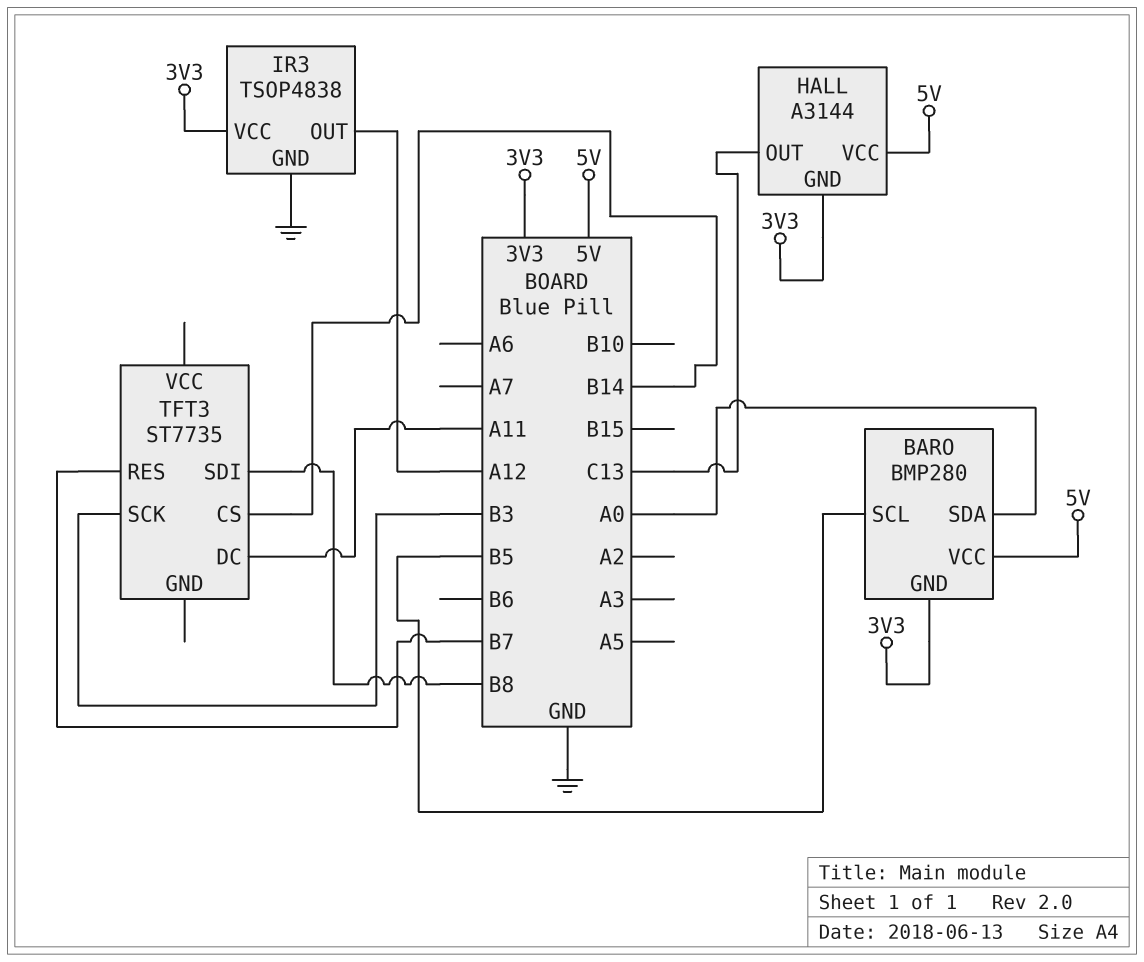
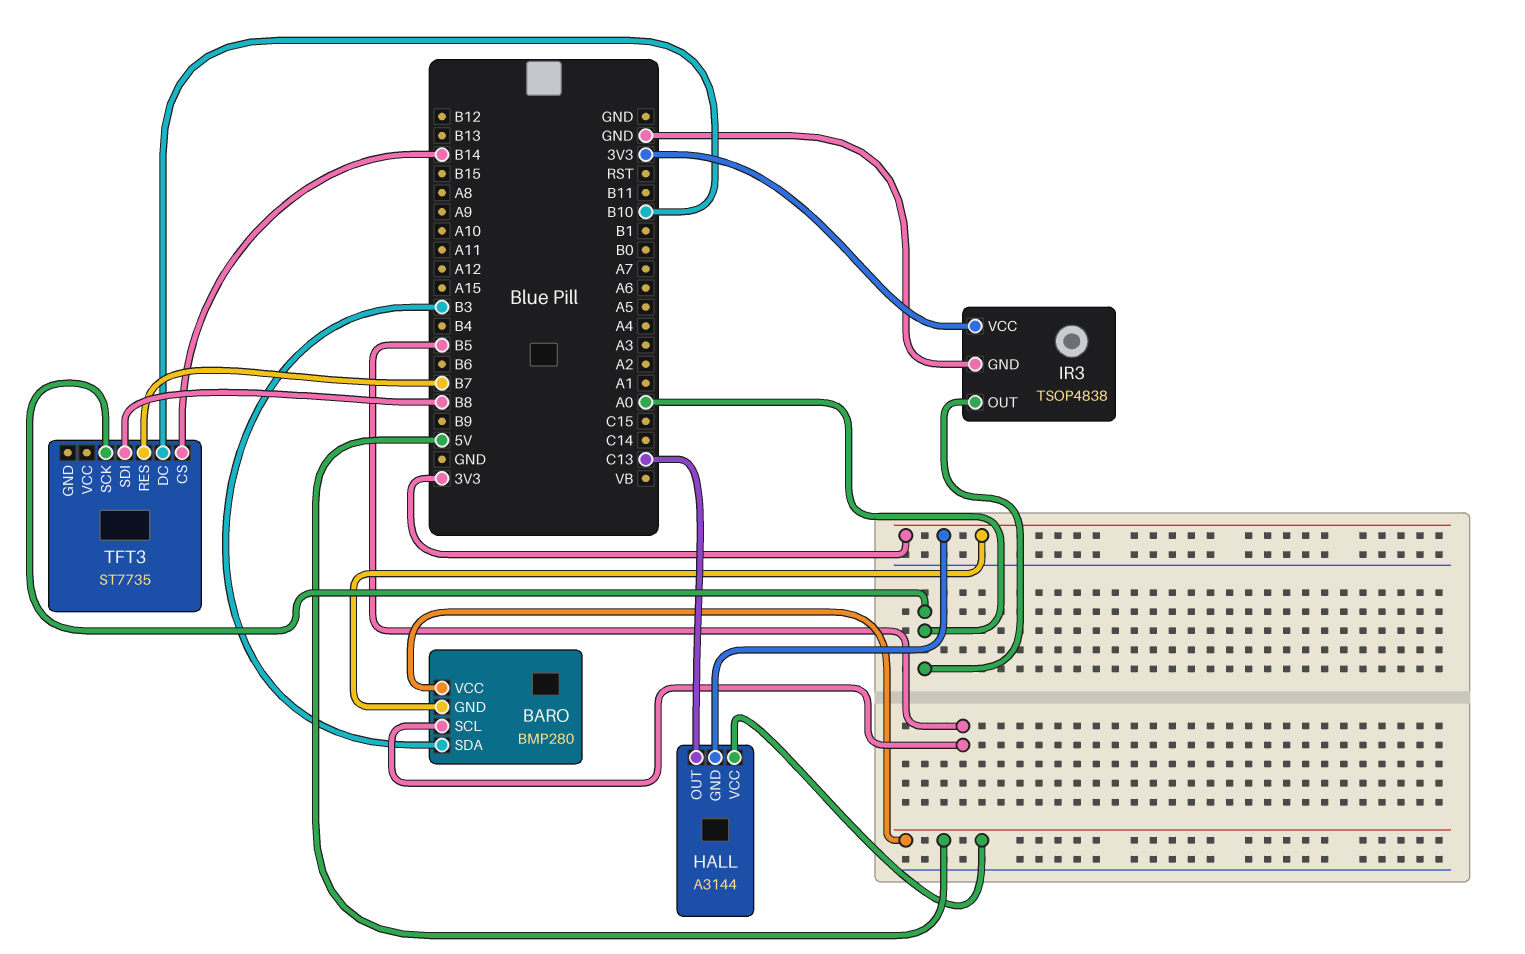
BARO pin SDA: A0 -> B3
IR3 pin OUT: A12 -> A0
TFT3 pin DC: A11 -> B10
TFT3 pin SCK: B3 -> A0

